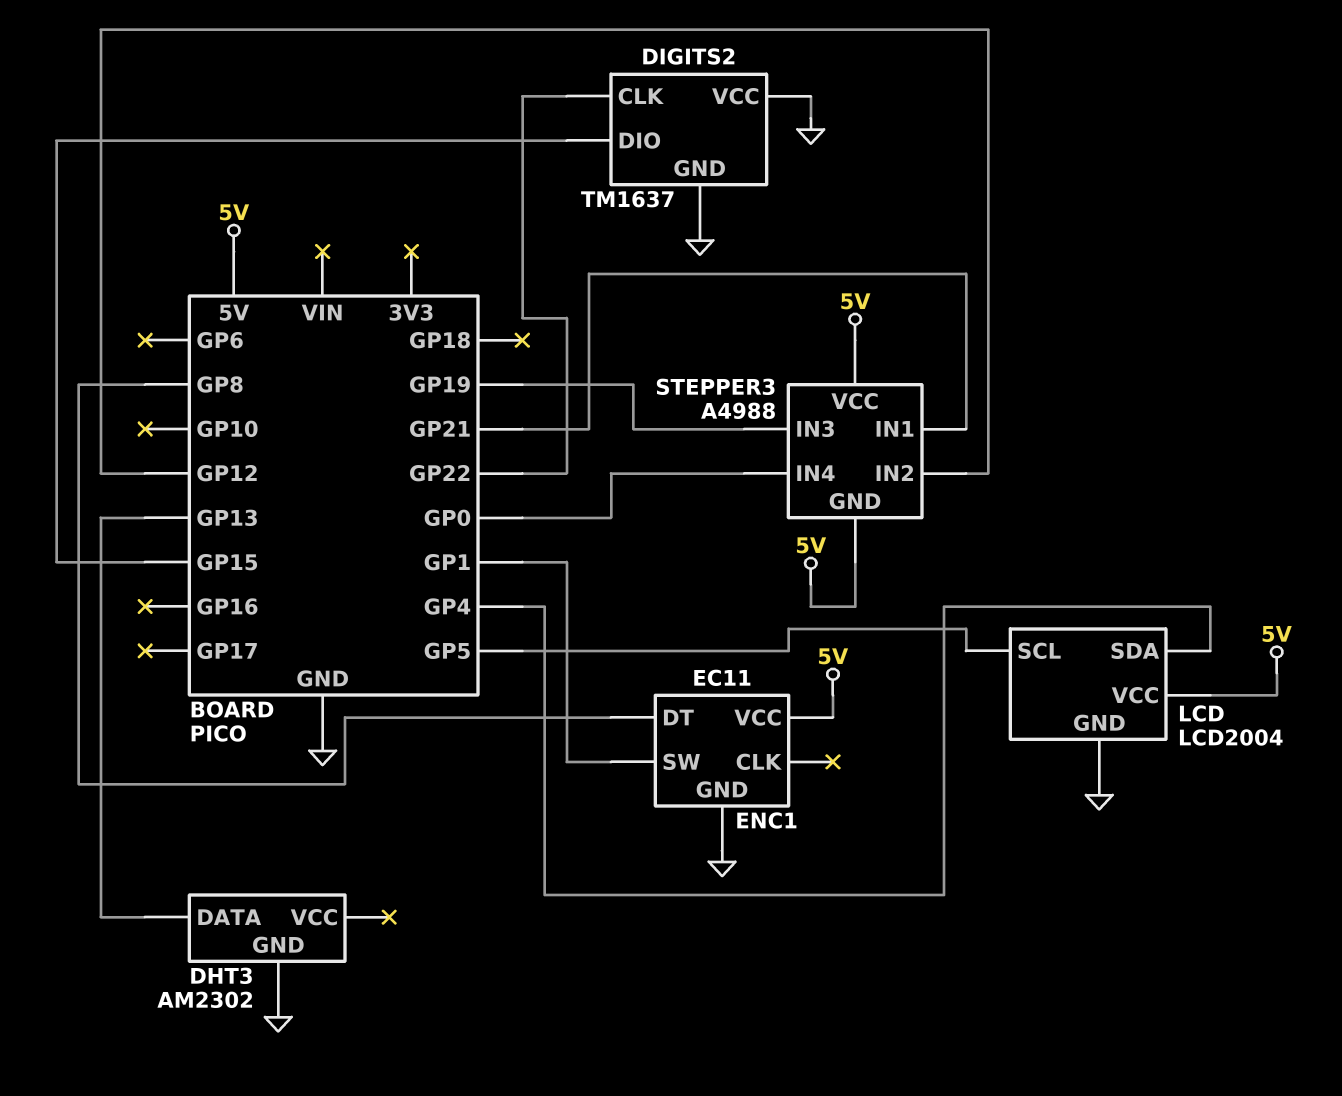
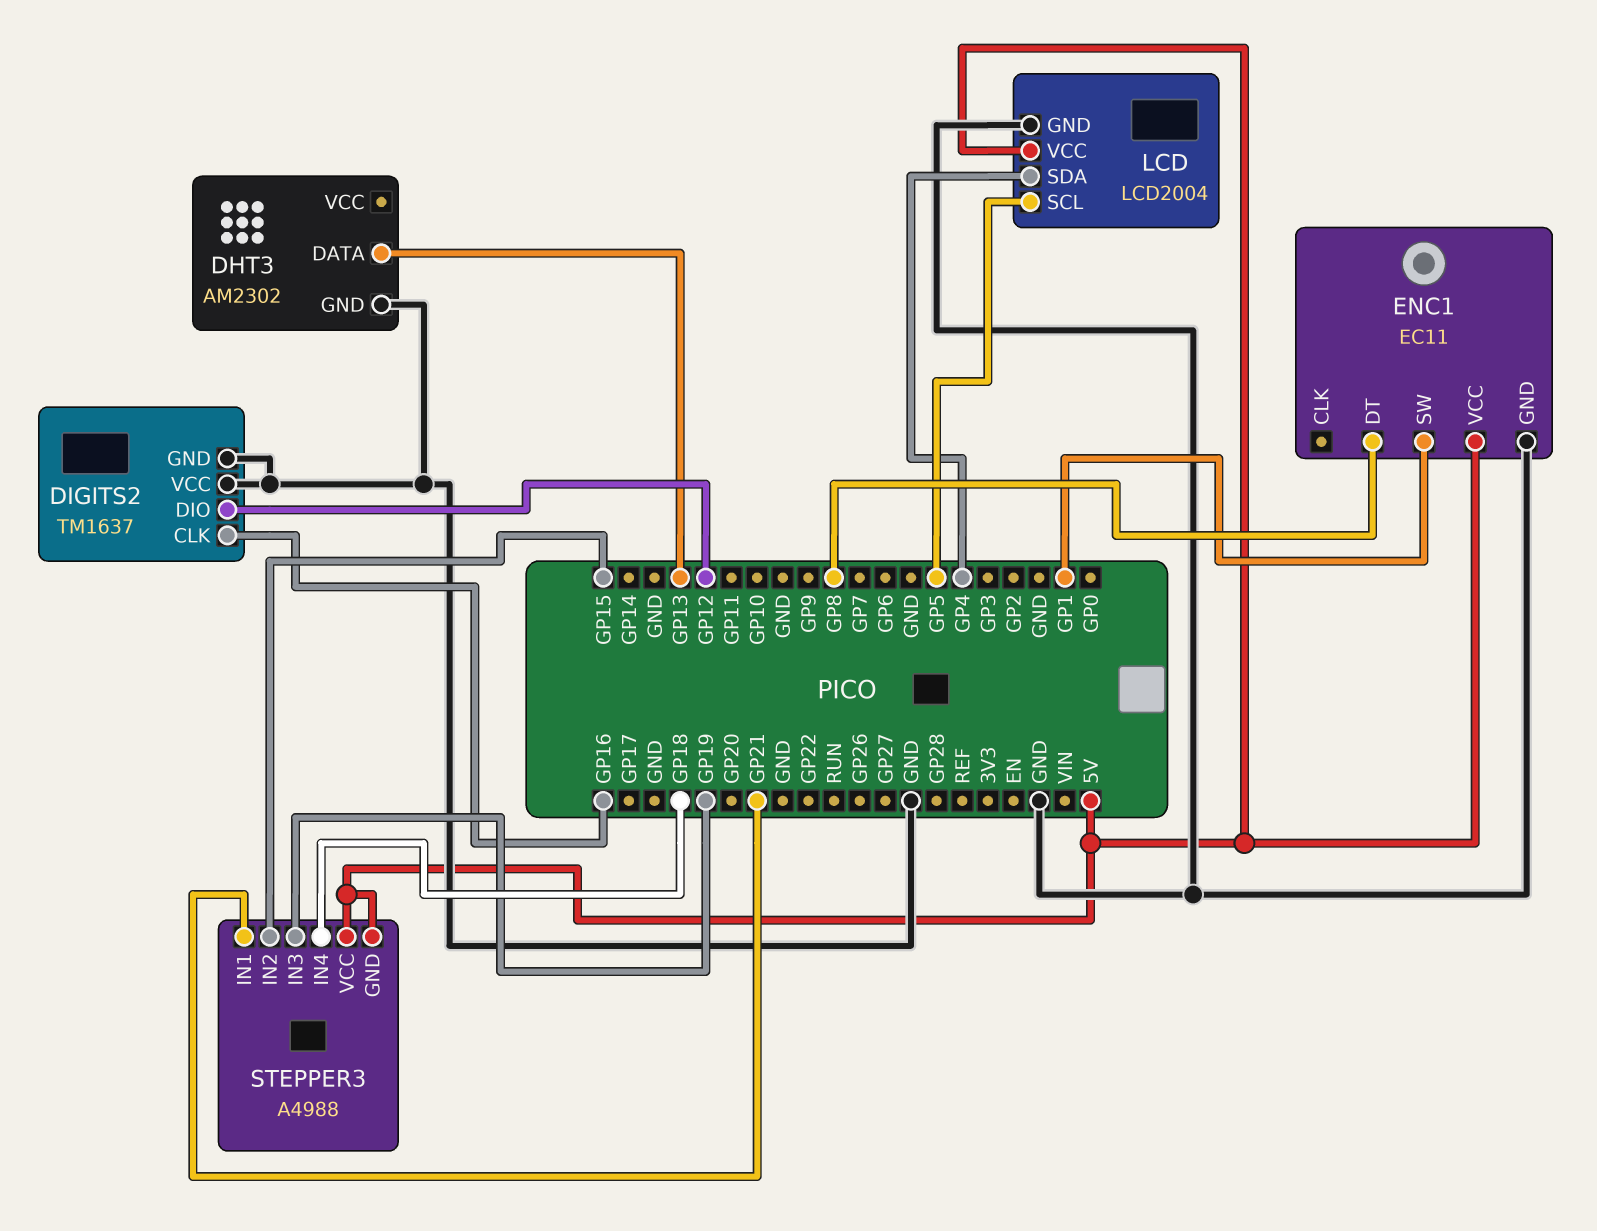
DIGITS2 pin CLK: GP22 -> GP16
DIGITS2 pin DIO: GP15 -> GP12
STEPPER3 pin IN2: GP12 -> GP15
STEPPER3 pin IN4: GP0 -> GP18

